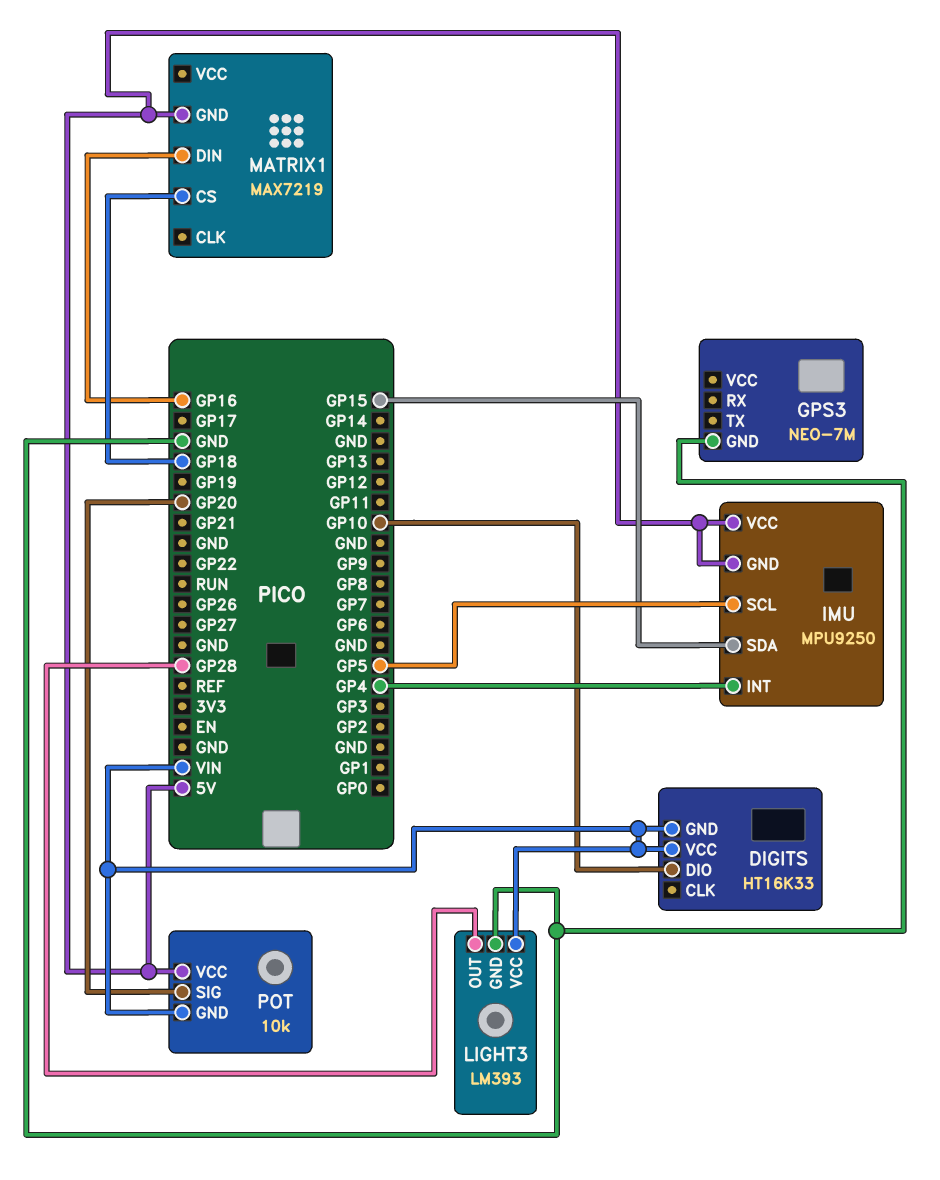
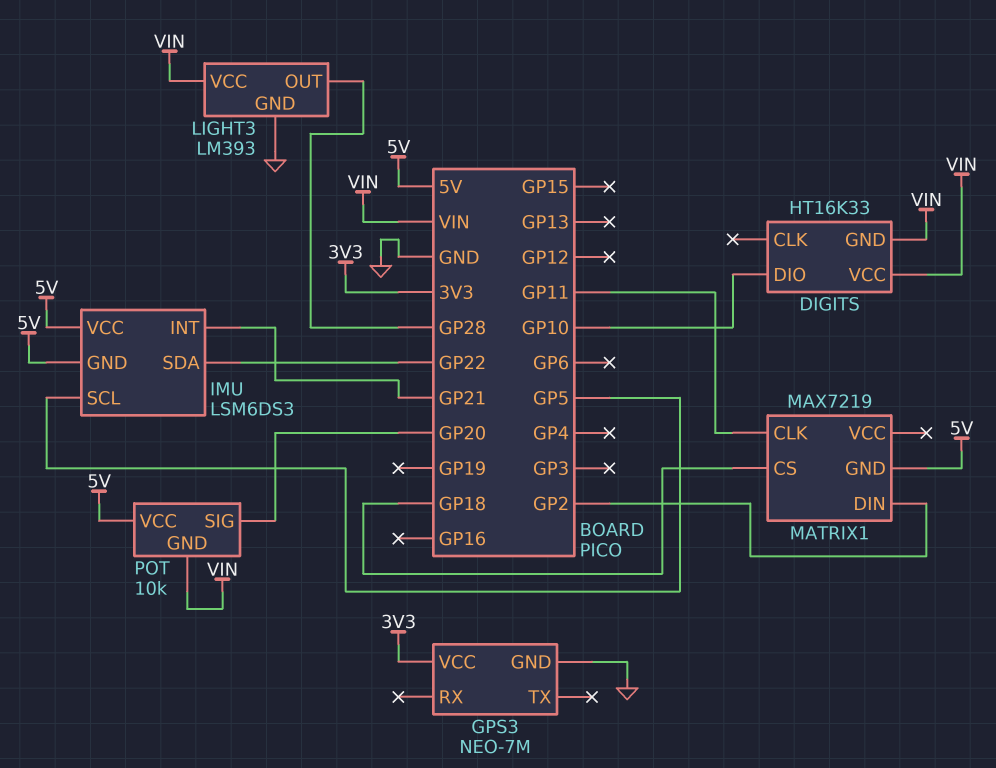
GPS3 pin VCC: none -> 3V3
IMU: MPU9250 -> LSM6DS3
IMU pin INT: GP4 -> GP21
IMU pin SDA: GP15 -> GP22
MATRIX1 pin CLK: none -> GP11
MATRIX1 pin DIN: GP16 -> GP2

